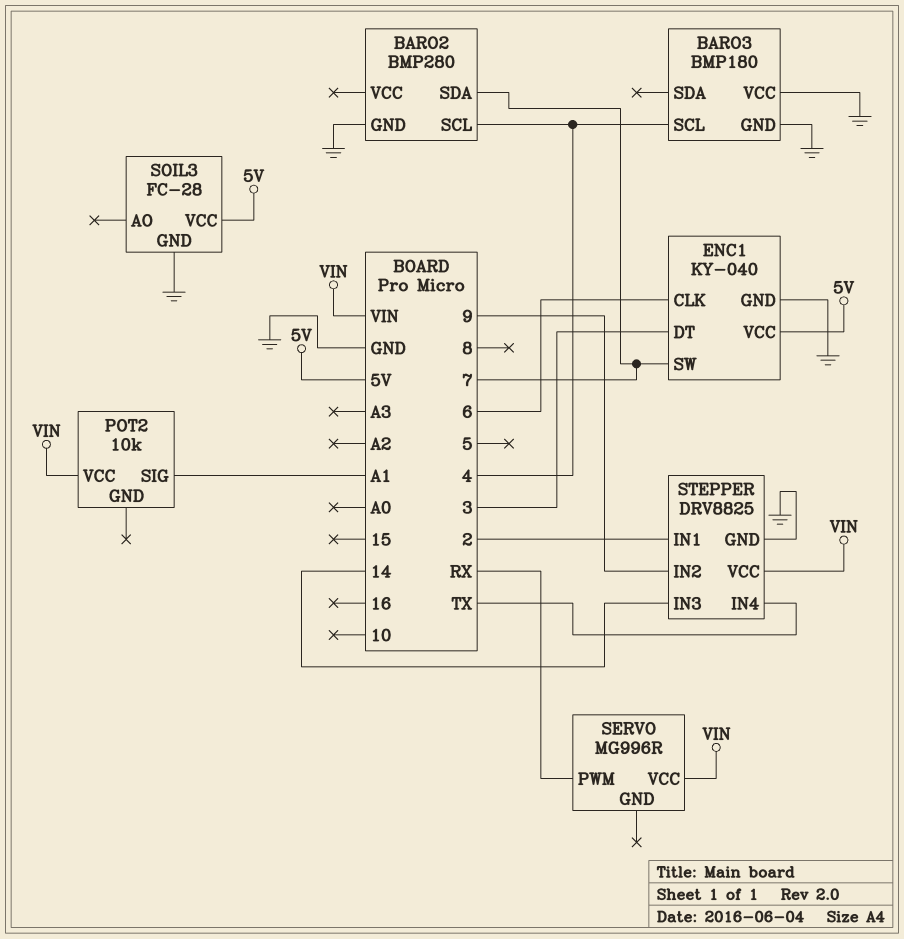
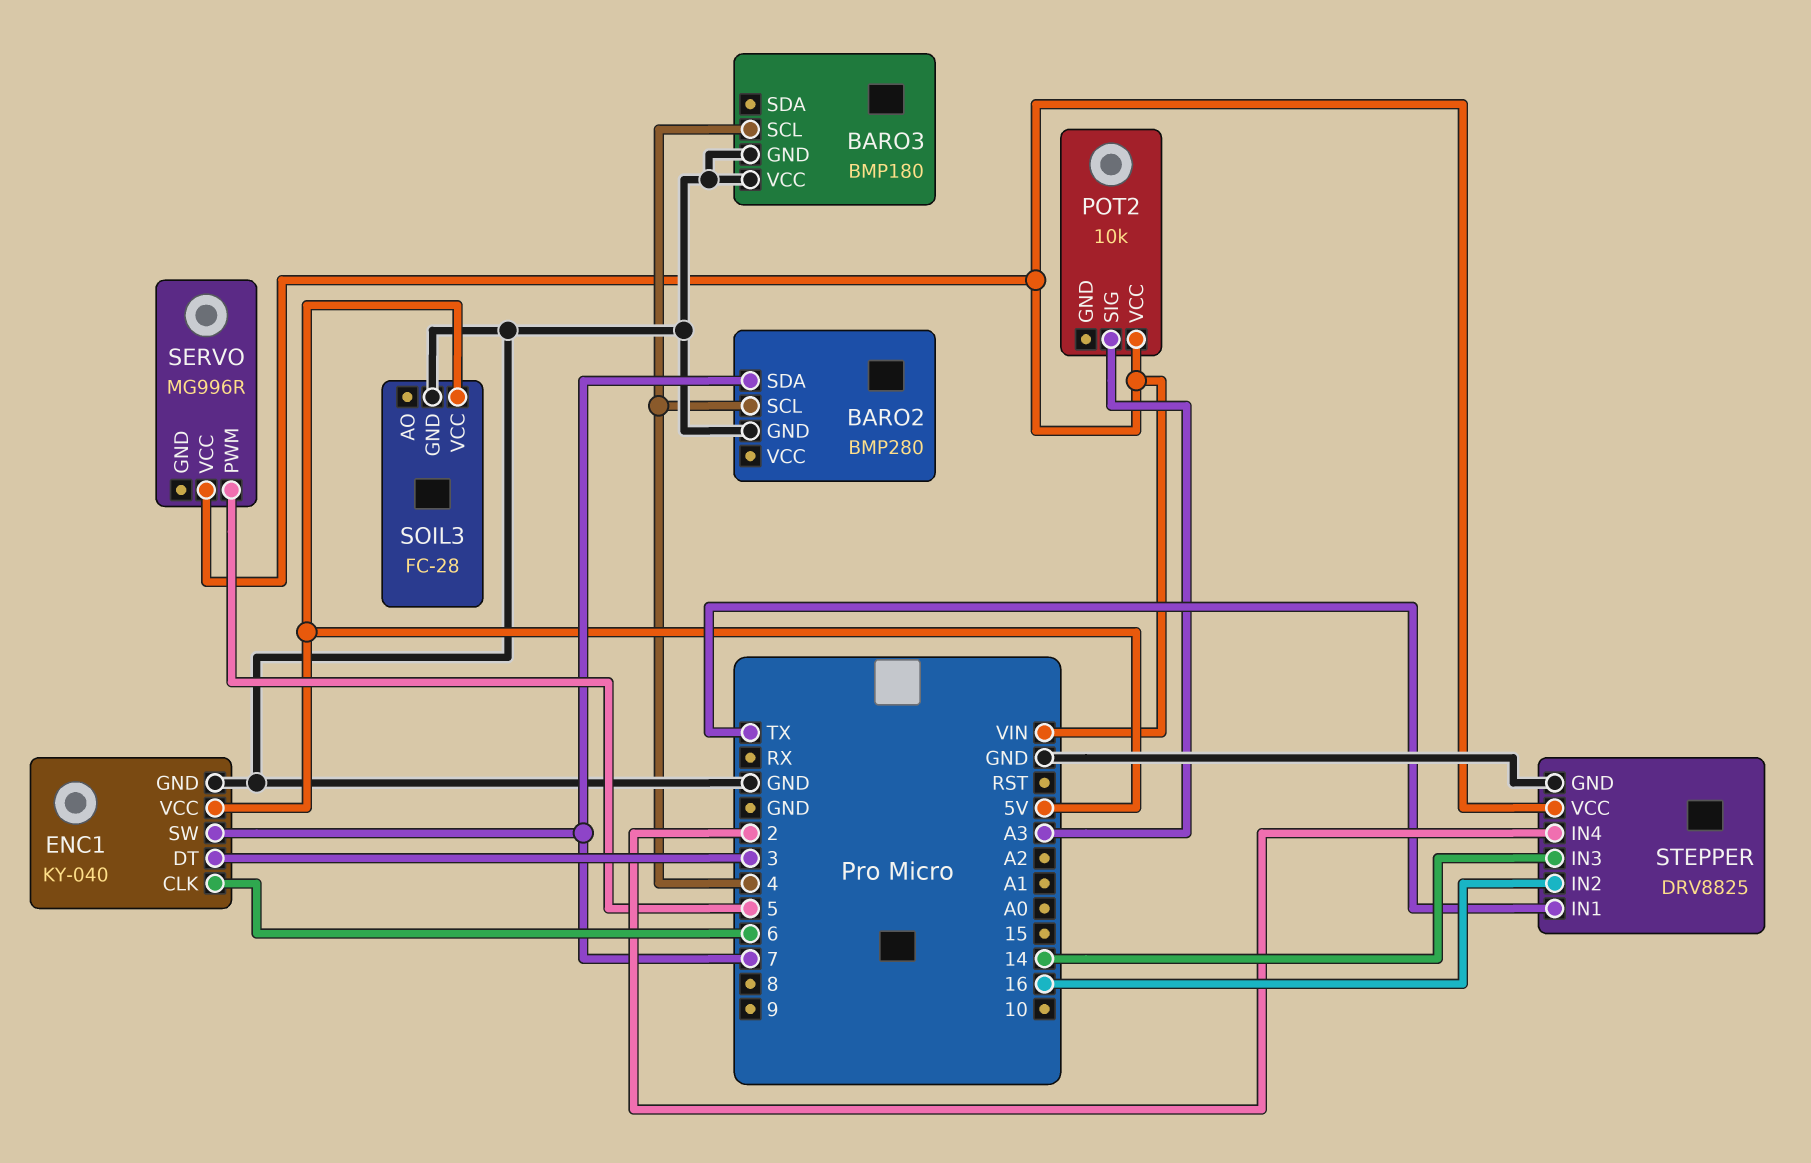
POT2 pin SIG: A1 -> A3
SERVO pin PWM: RX -> 5
STEPPER pin IN1: 2 -> TX
STEPPER pin IN2: 9 -> 16
STEPPER pin IN4: TX -> 2

